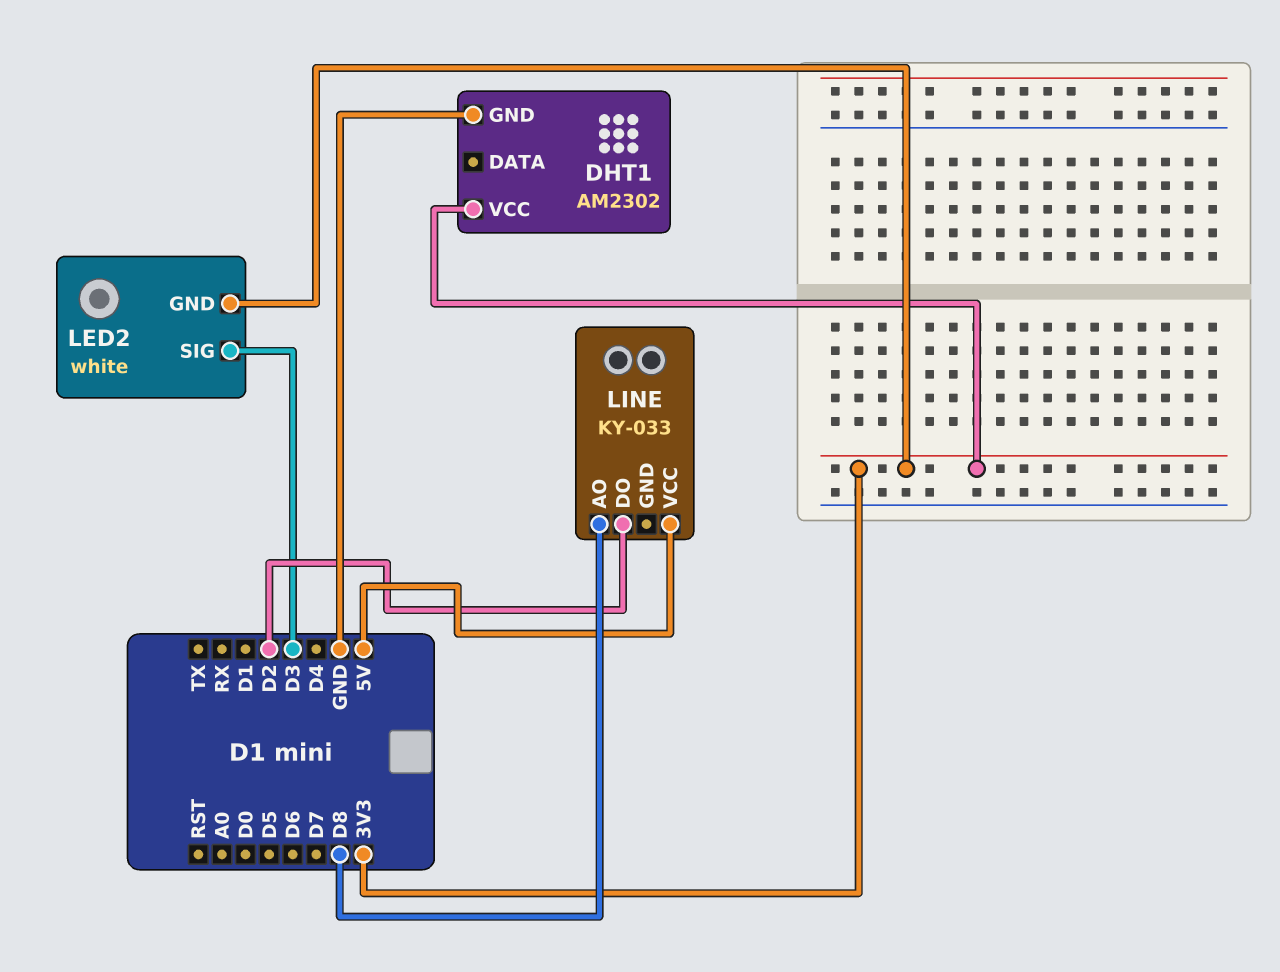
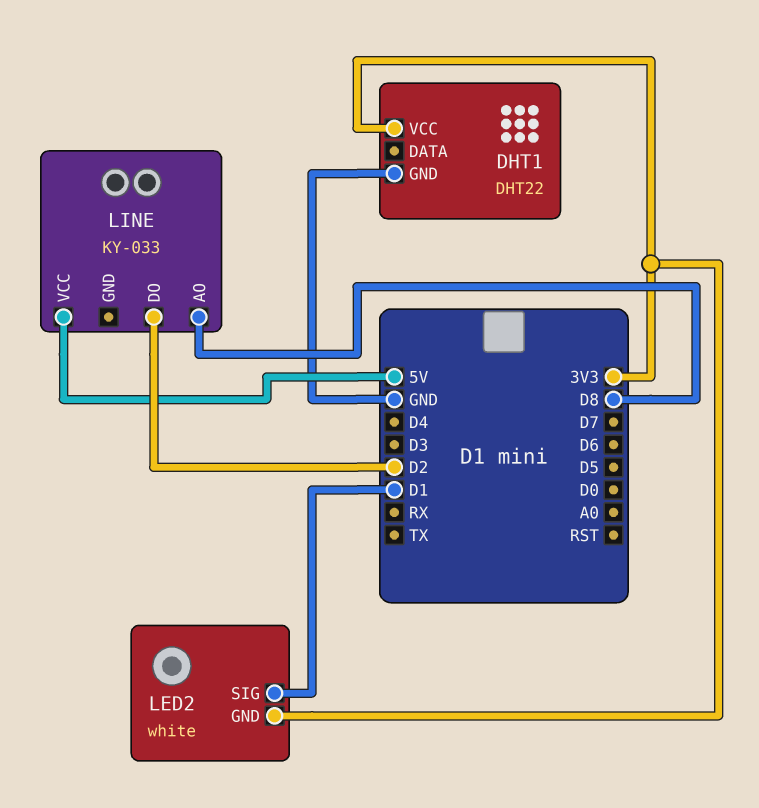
DHT1: AM2302 -> DHT22
LED2 pin SIG: D3 -> D1

